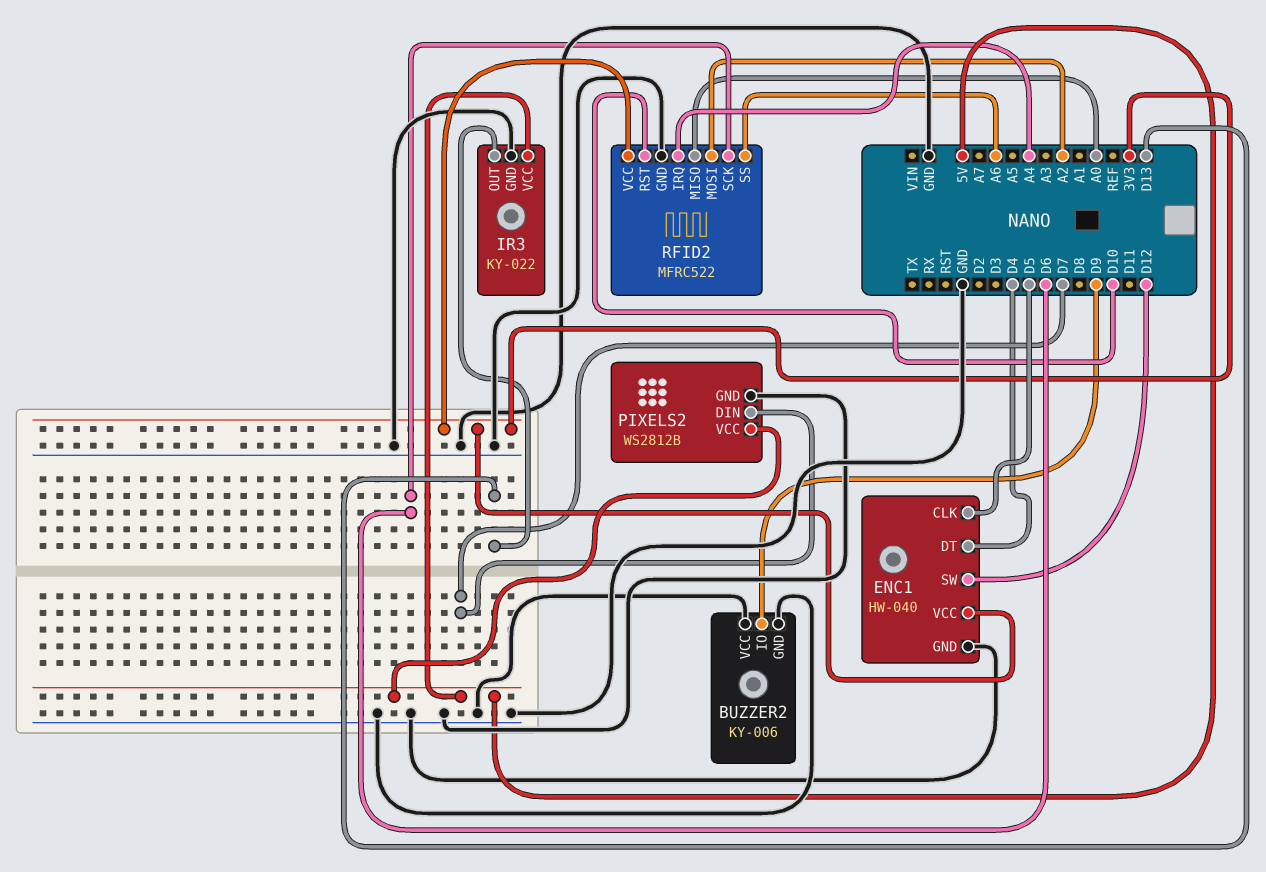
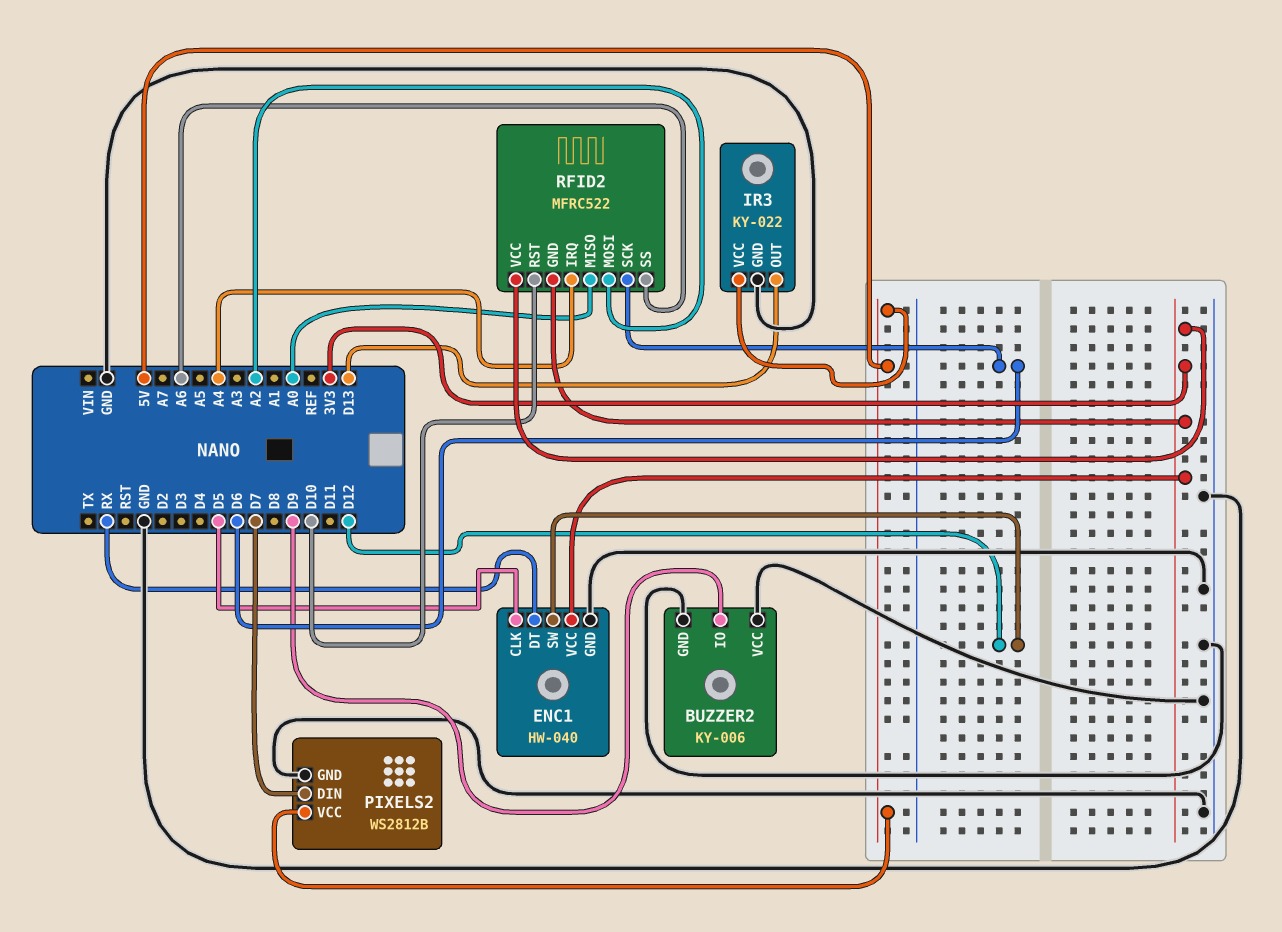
ENC1 pin DT: D4 -> RX
RFID2 pin GND: GND -> 3V3

